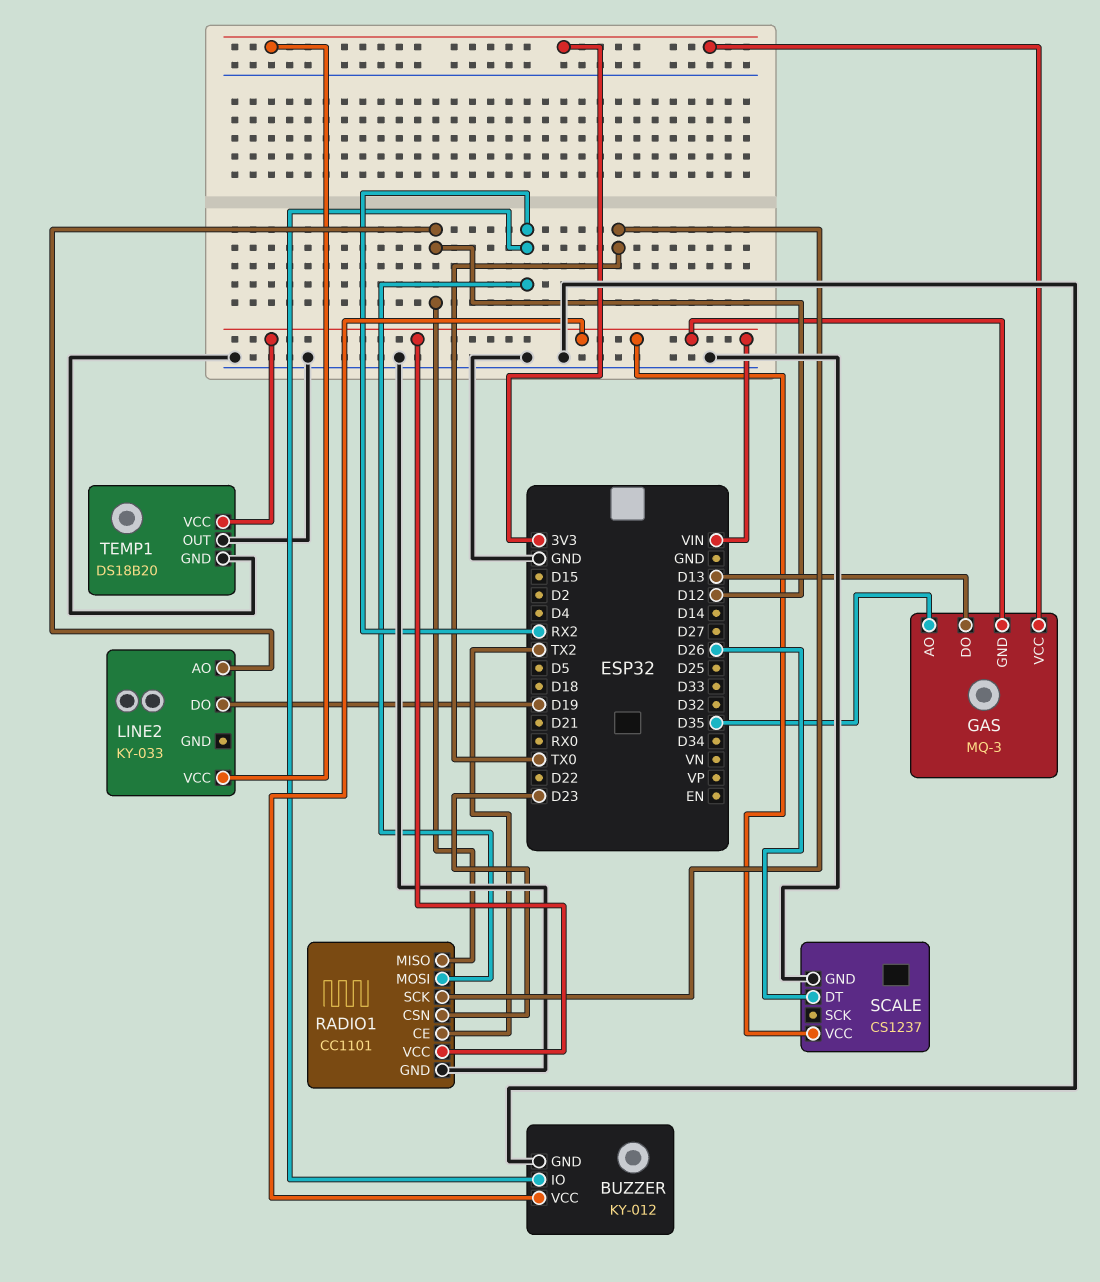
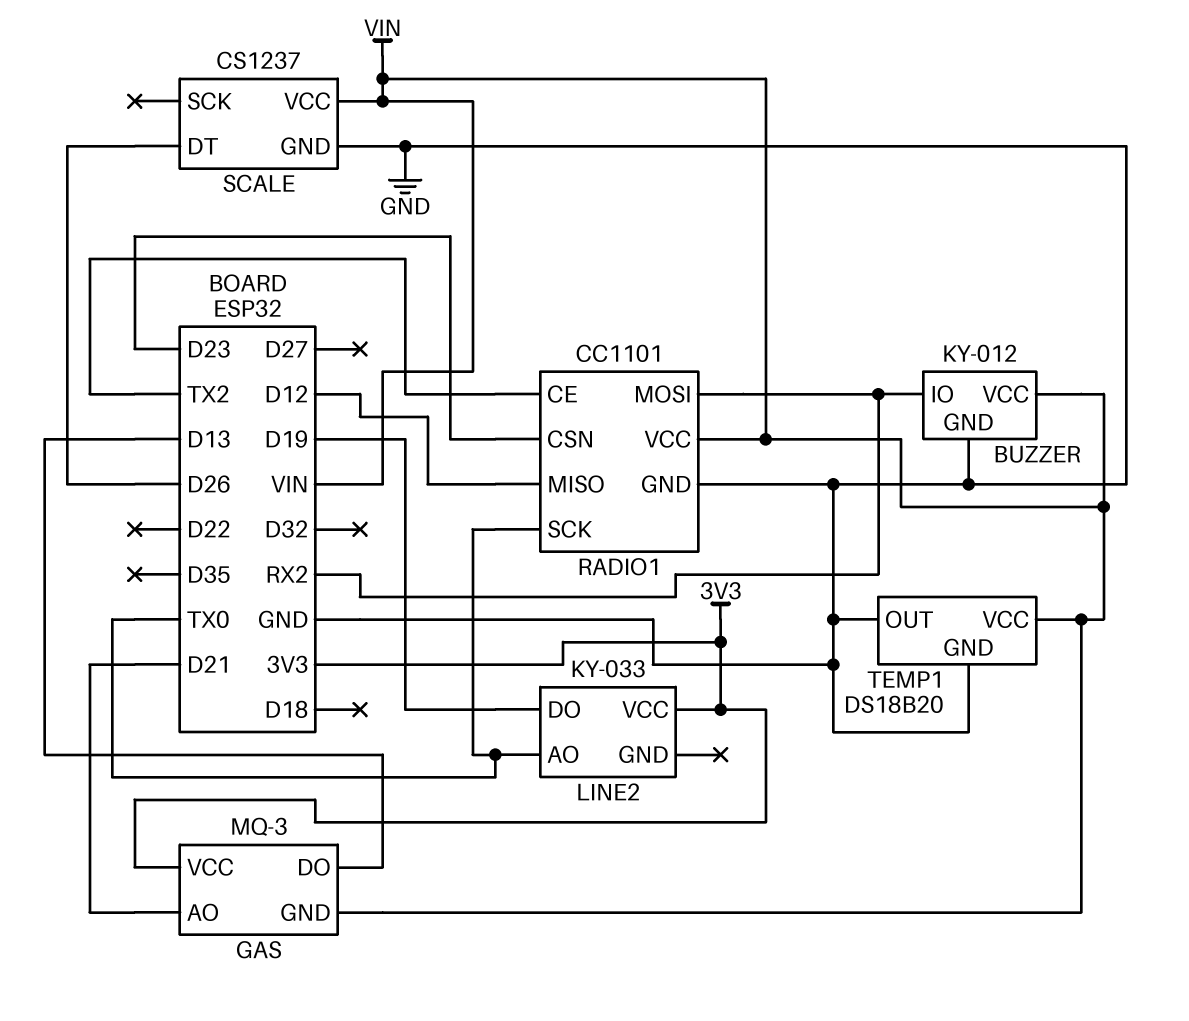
GAS pin AO: D35 -> D21
LINE2 pin AO: D12 -> TX0

